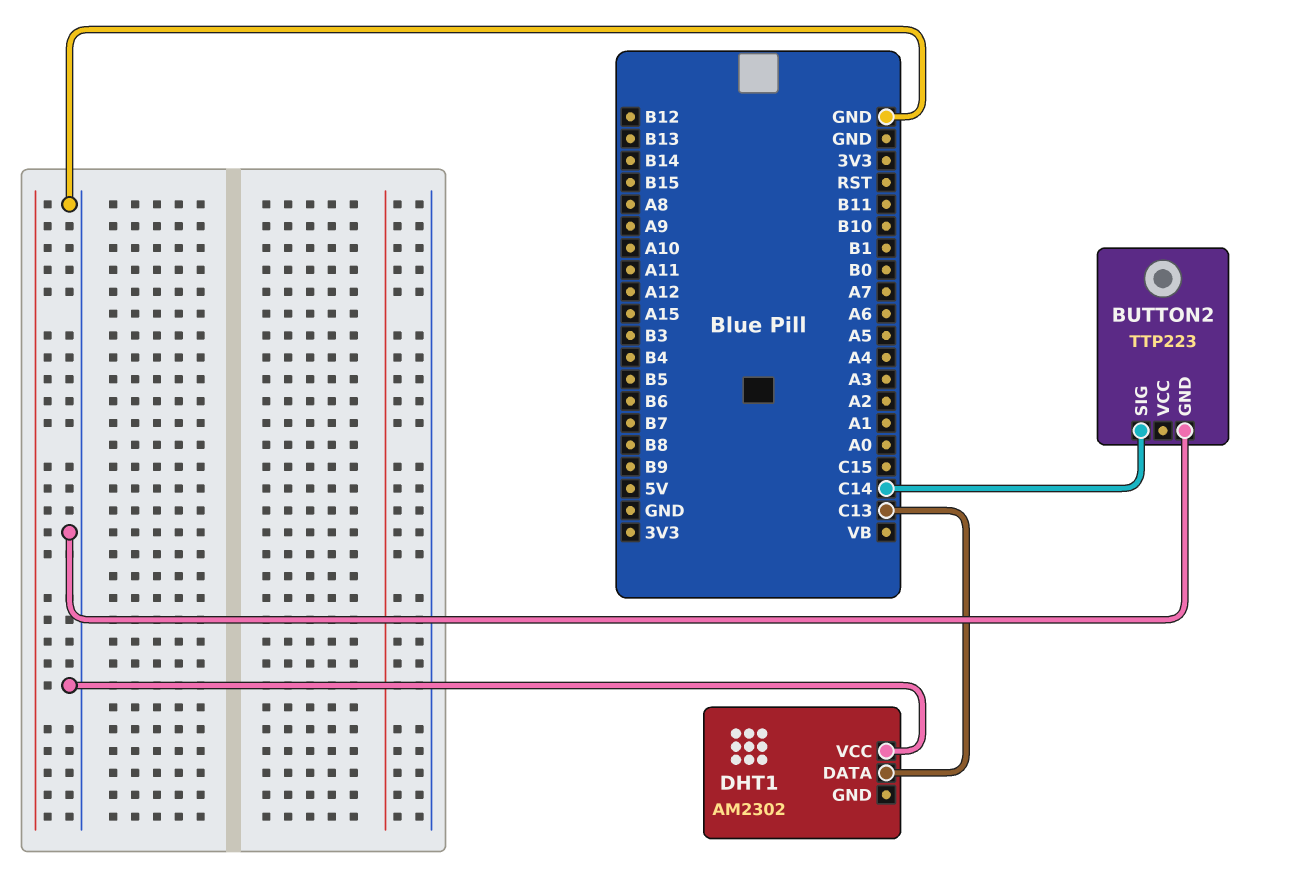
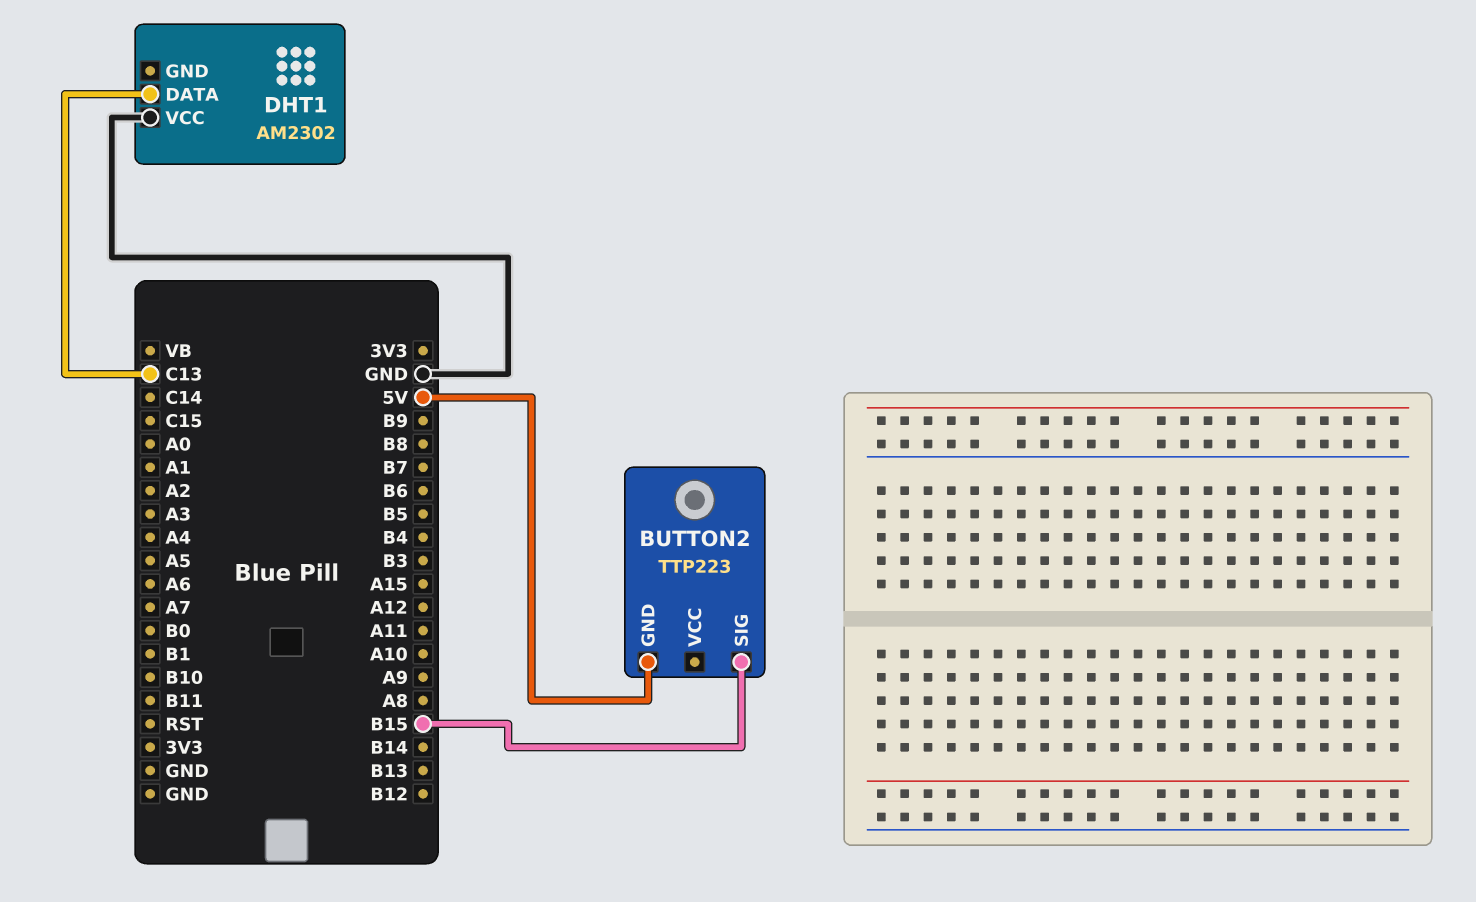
BUTTON2 pin GND: GND -> 5V
BUTTON2 pin SIG: C14 -> B15

